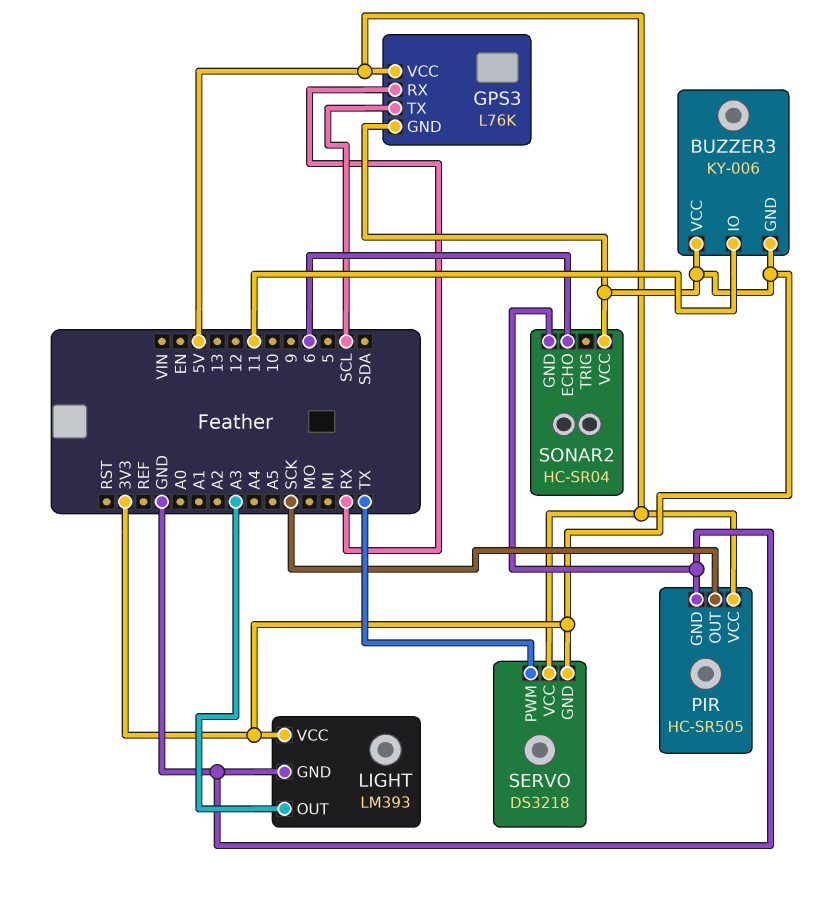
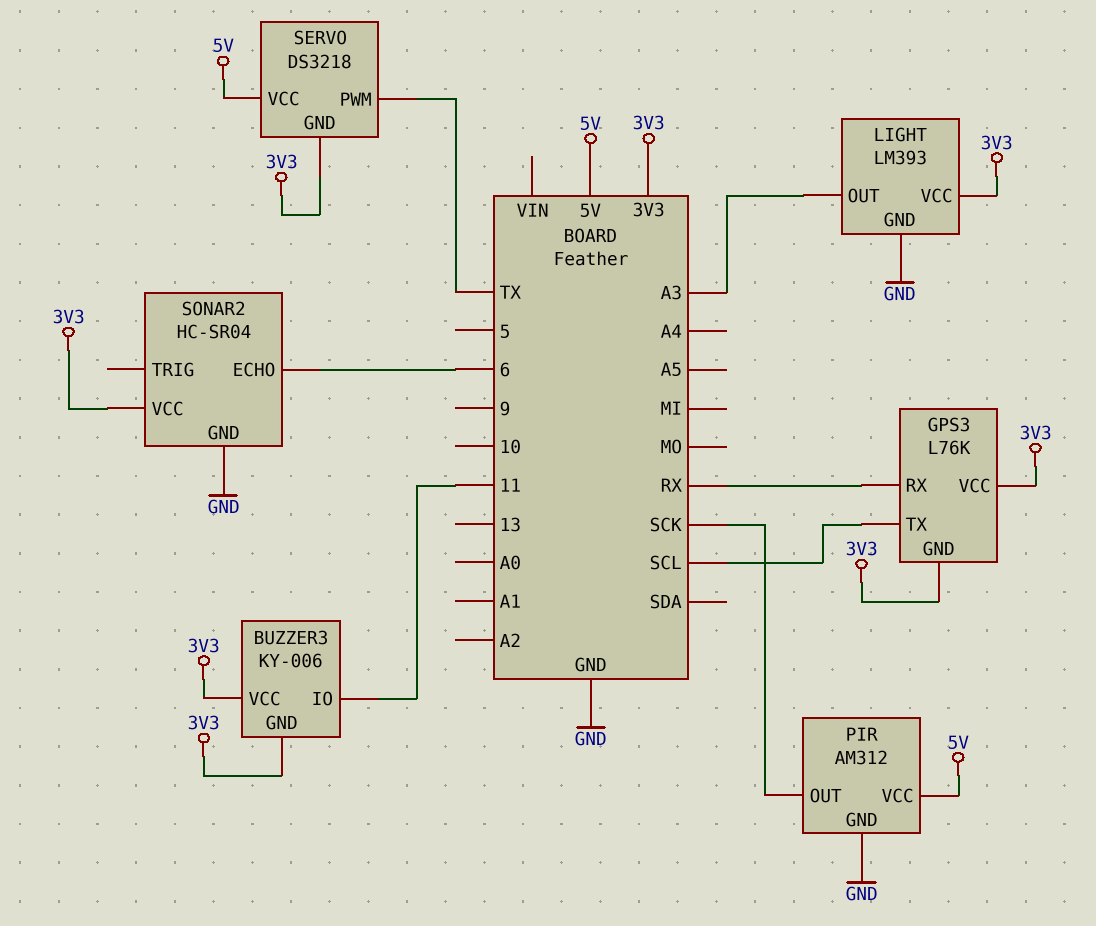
GPS3 pin VCC: 5V -> 3V3
PIR: HC-SR505 -> AM312

